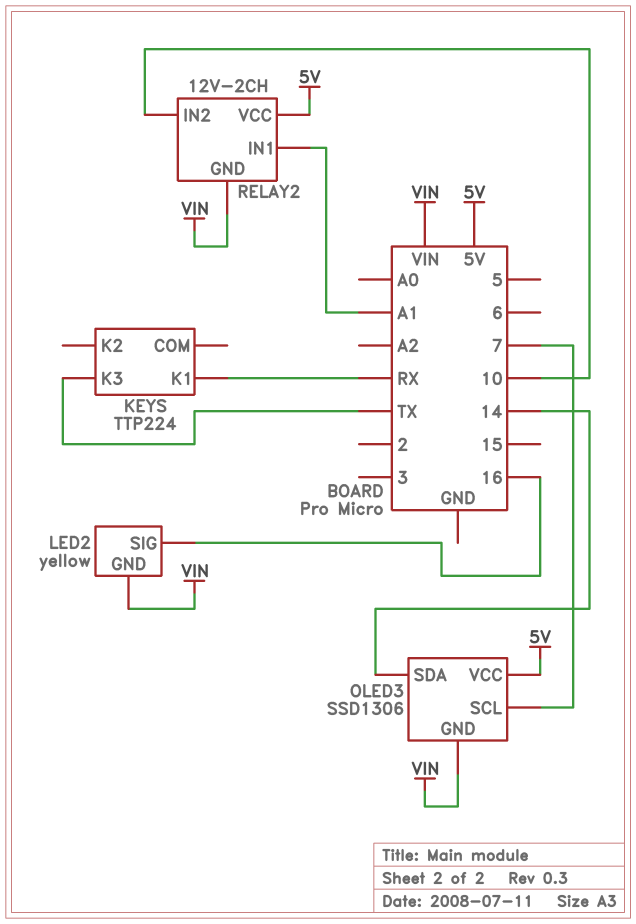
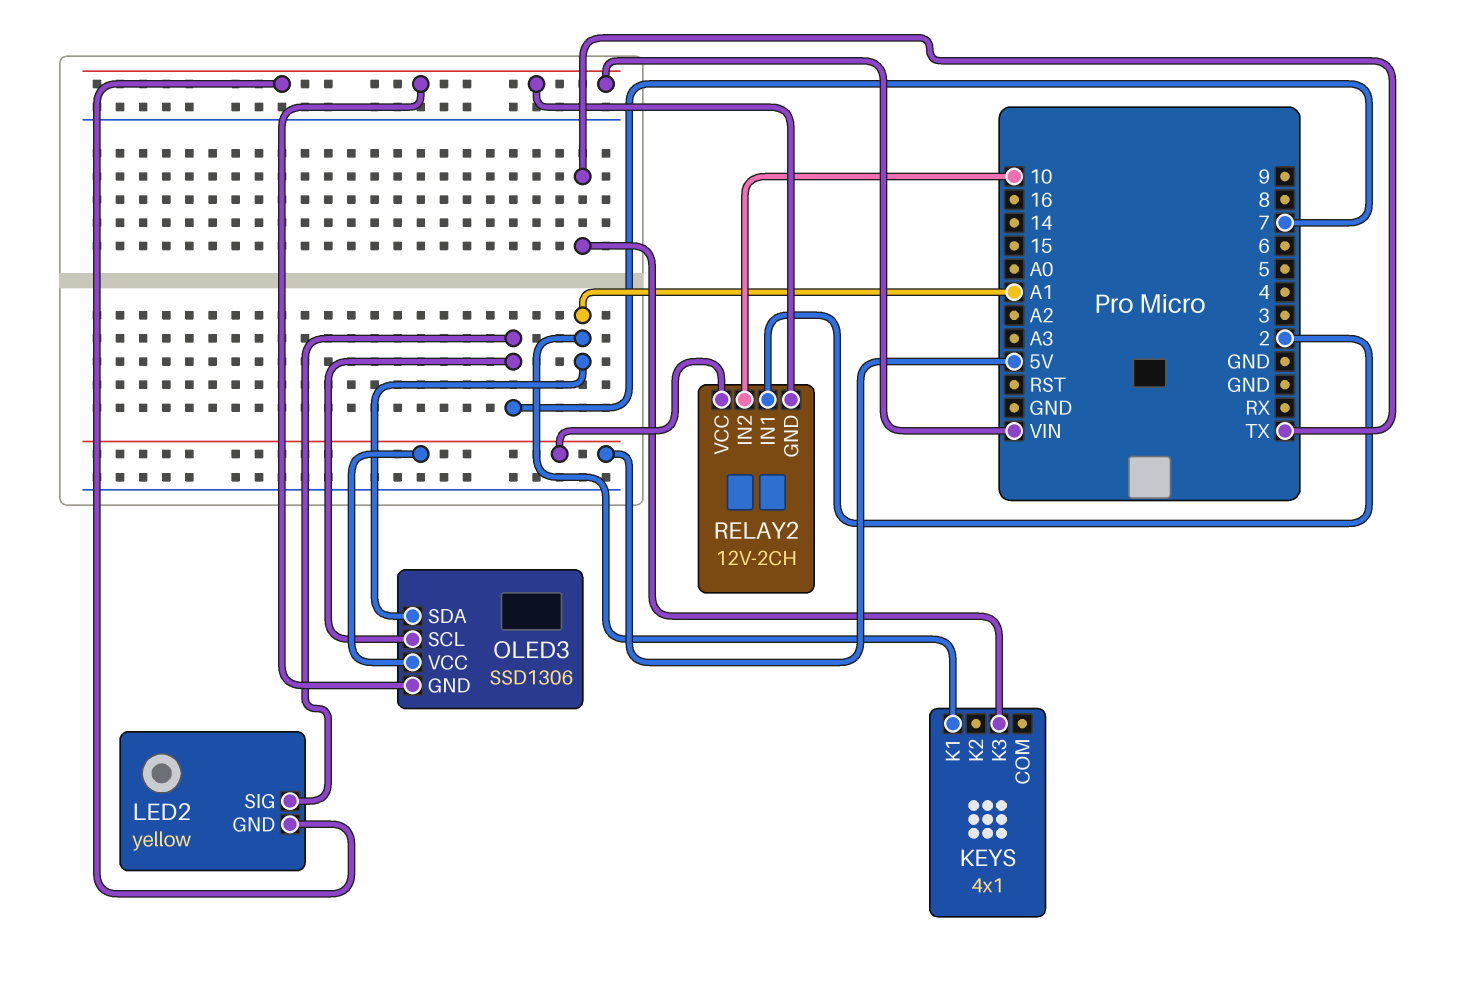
KEYS: TTP224 -> 4x1
KEYS pin K1: RX -> A1
LED2 pin SIG: 16 -> 7
OLED3 pin SDA: 14 -> A1
RELAY2 pin IN1: A1 -> 2

